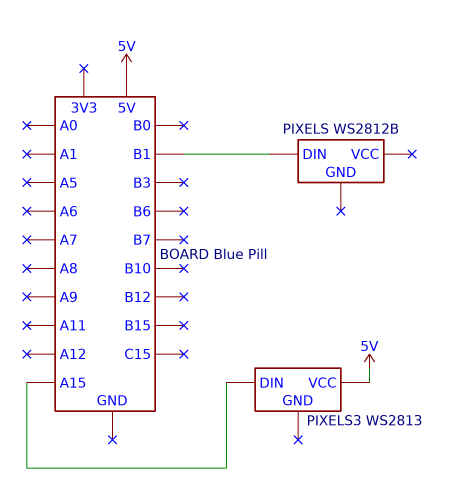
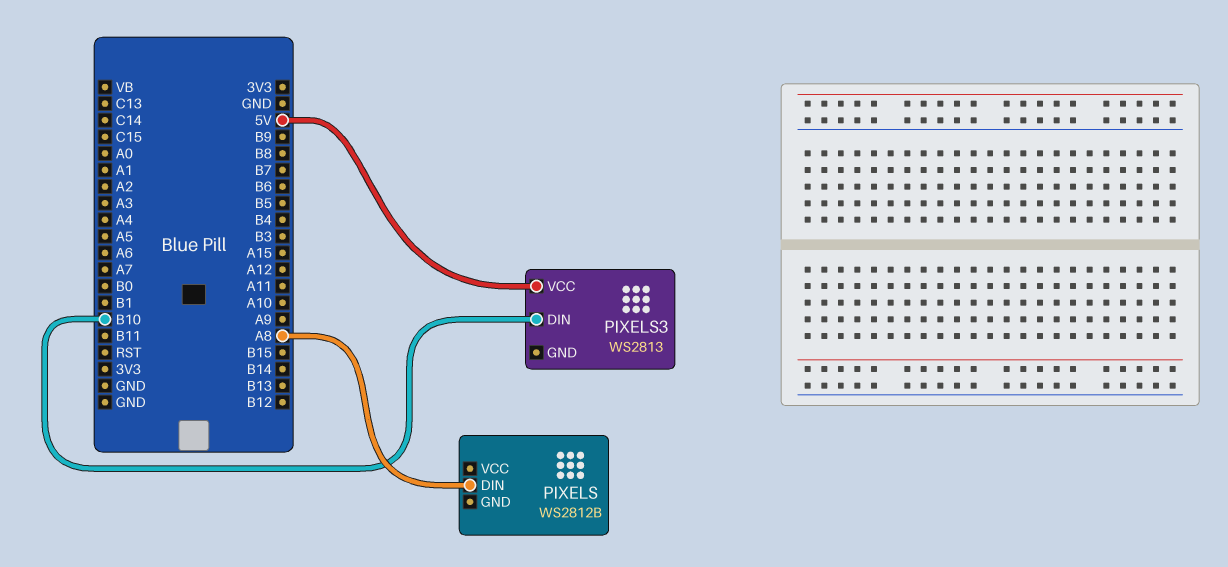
PIXELS pin DIN: B1 -> A8
PIXELS3 pin DIN: A15 -> B10

